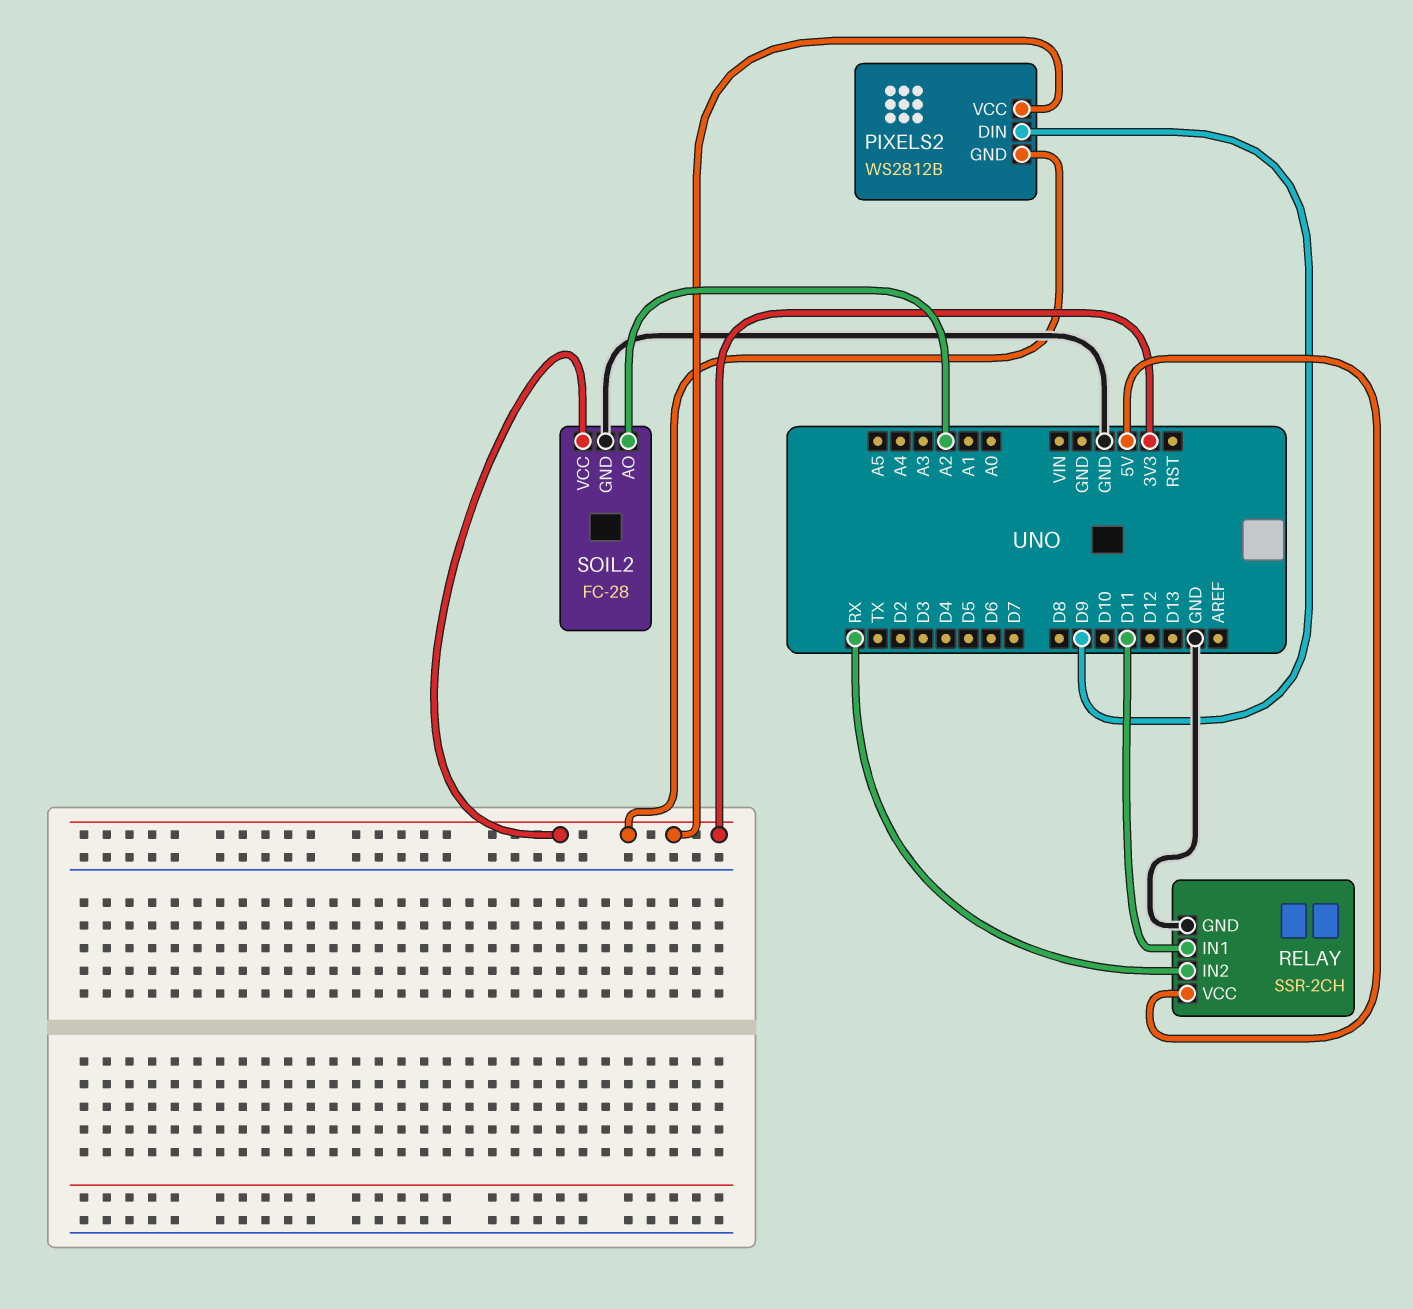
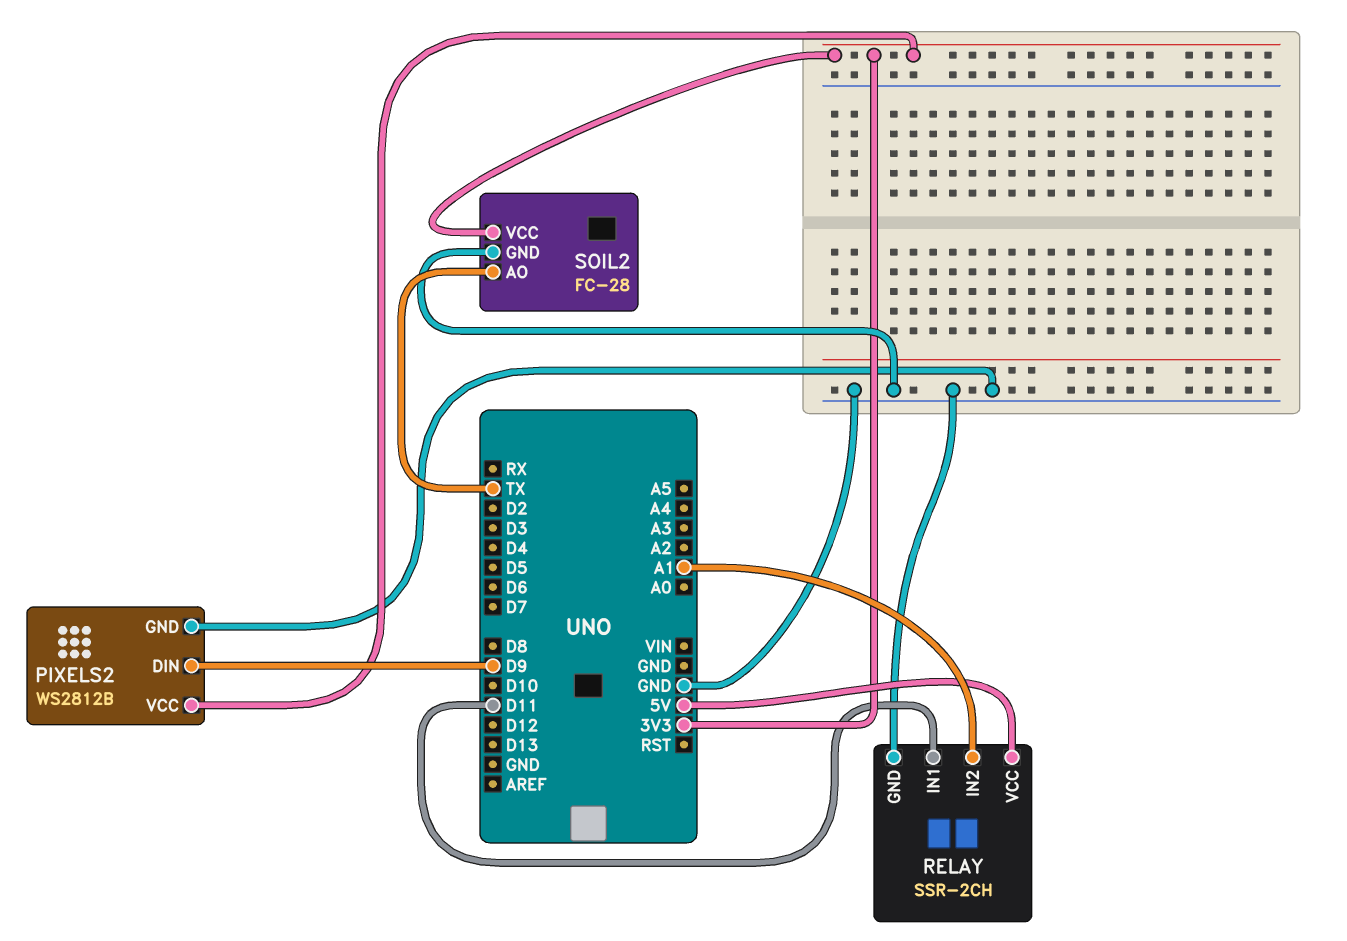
PIXELS2 pin GND: 3V3 -> GND
RELAY pin IN2: RX -> A1
SOIL2 pin AO: A2 -> TX

